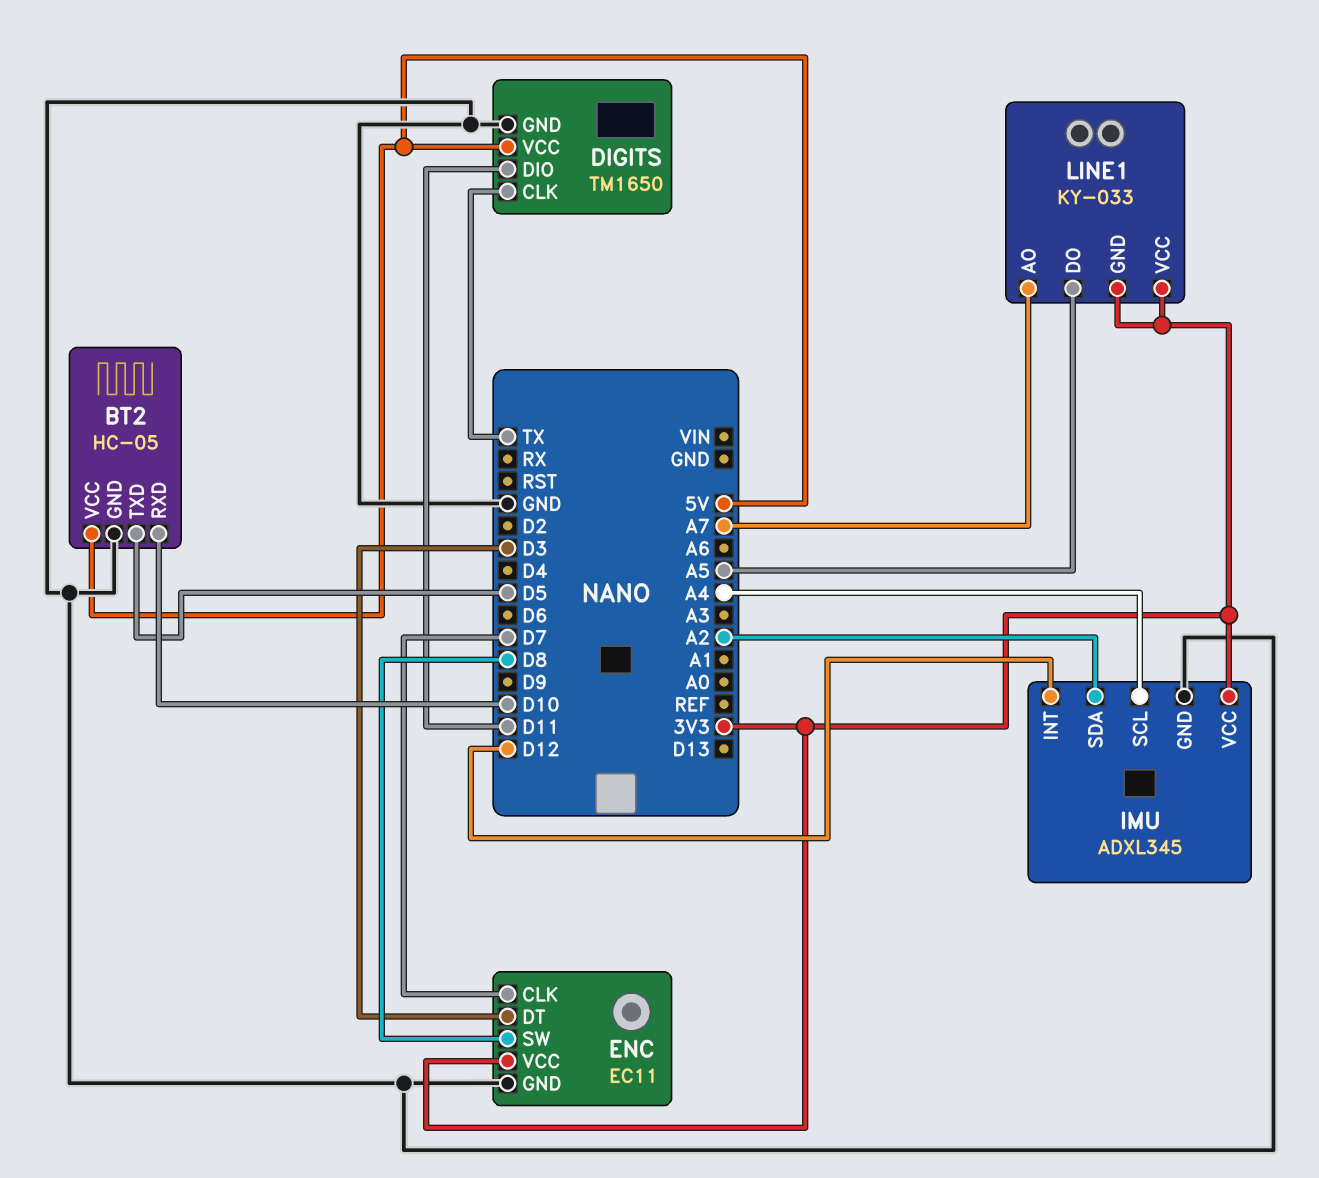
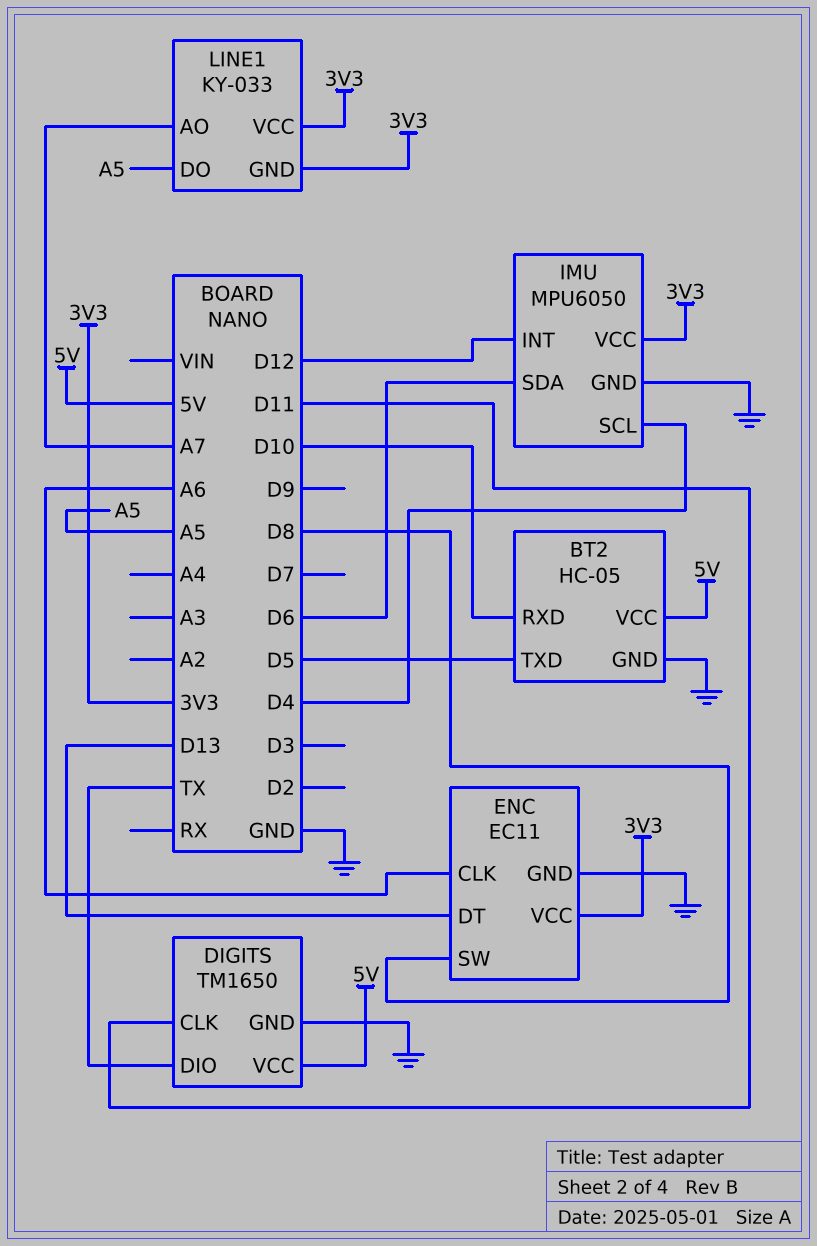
DIGITS pin CLK: TX -> D11
DIGITS pin DIO: D11 -> TX
ENC pin CLK: D7 -> A6
ENC pin DT: D3 -> D13
IMU: ADXL345 -> MPU6050
IMU pin SCL: A4 -> D4
IMU pin SDA: A2 -> D6

